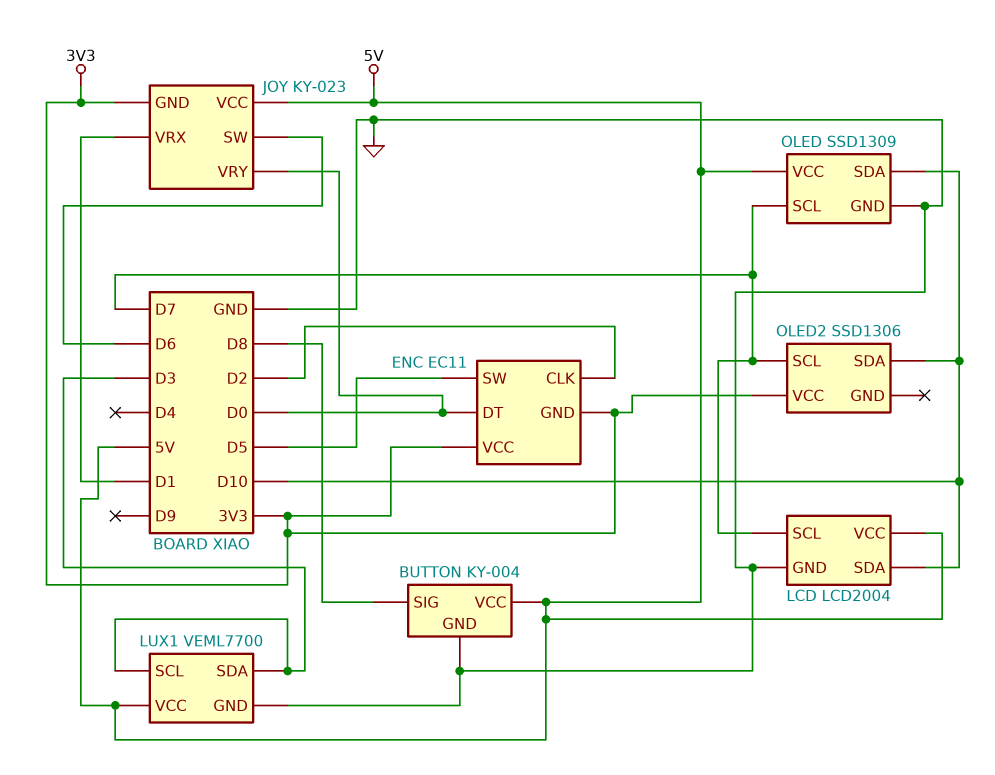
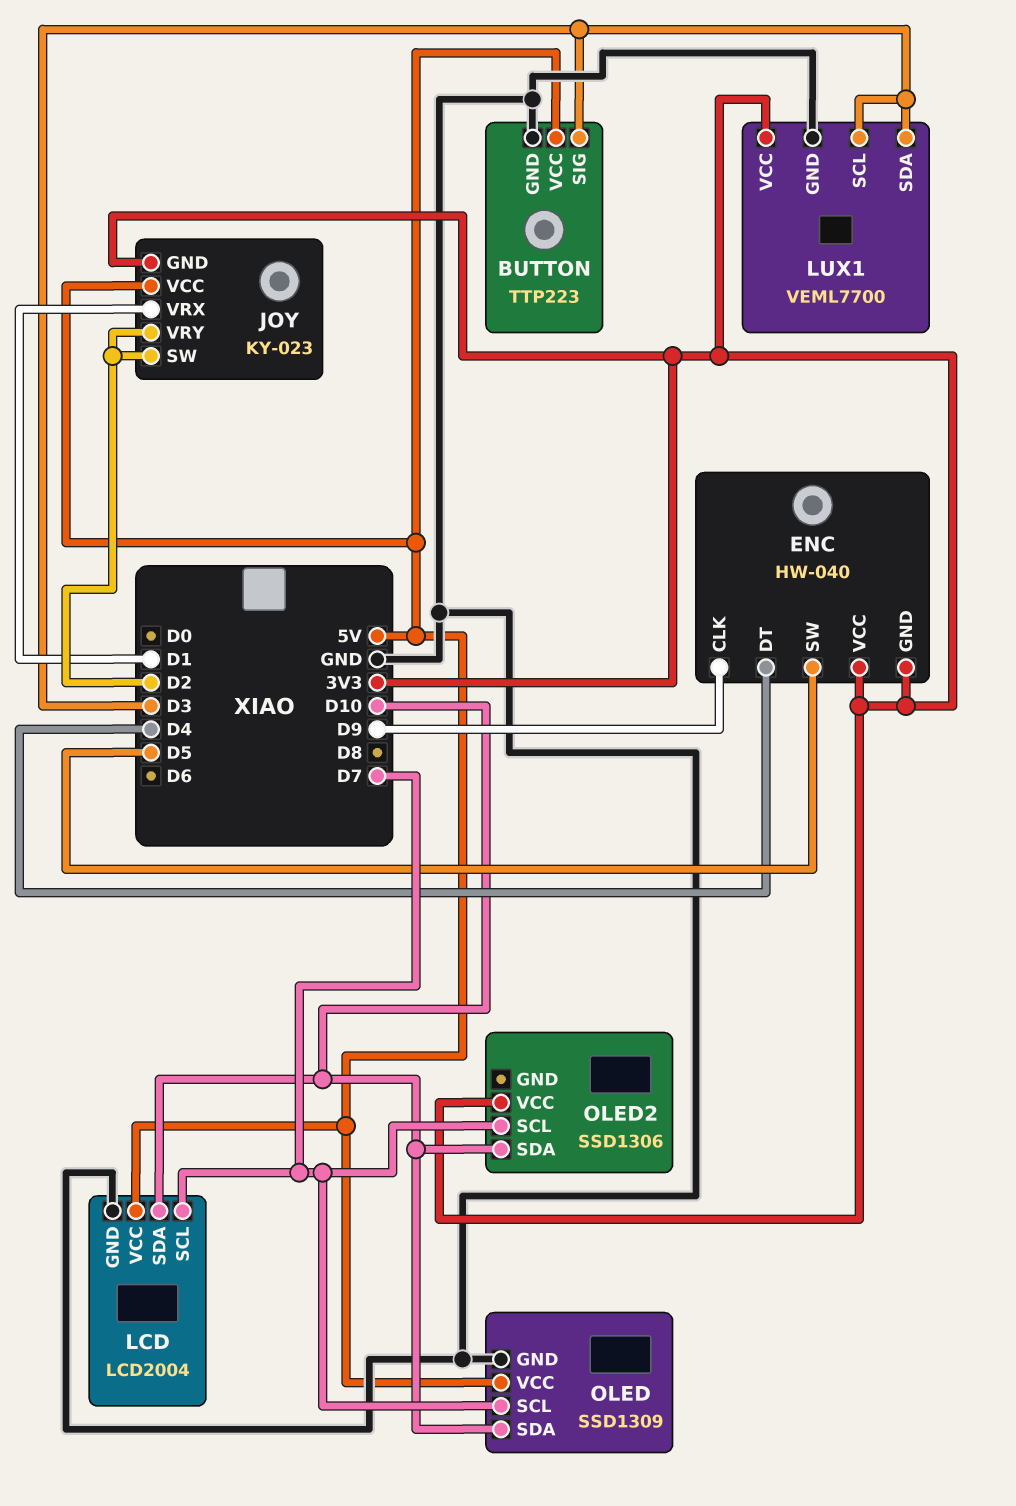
BUTTON: KY-004 -> TTP223
BUTTON pin SIG: D8 -> D3
ENC: EC11 -> HW-040
ENC pin CLK: D2 -> D9
ENC pin DT: D0 -> D4
JOY pin SW: D6 -> D2
JOY pin VRY: D0 -> D2
LUX1 pin VCC: 5V -> 3V3

